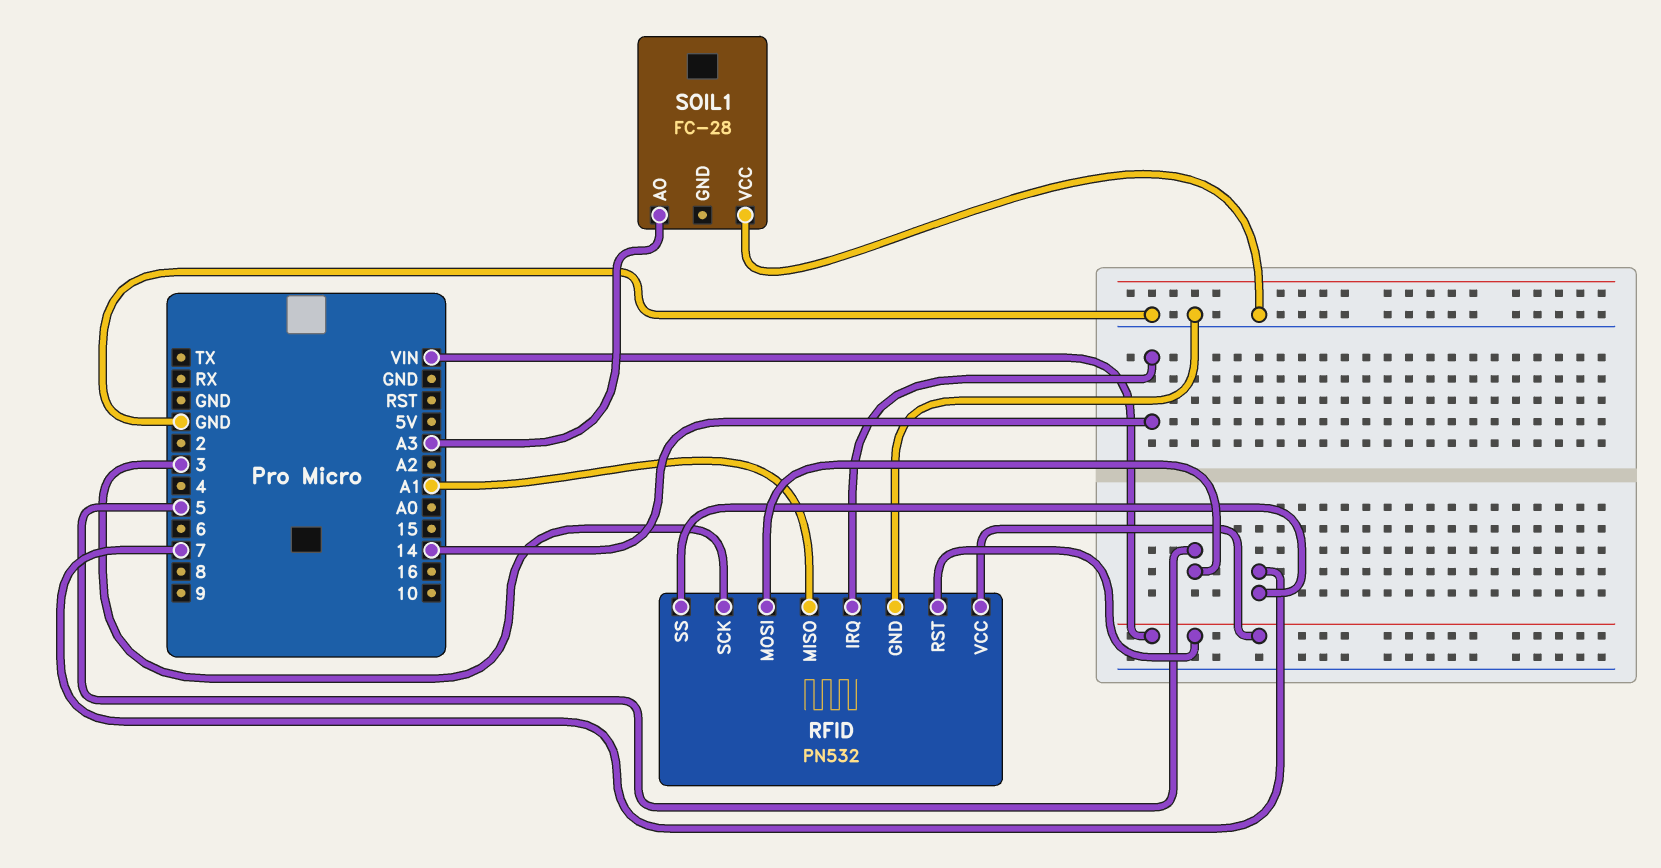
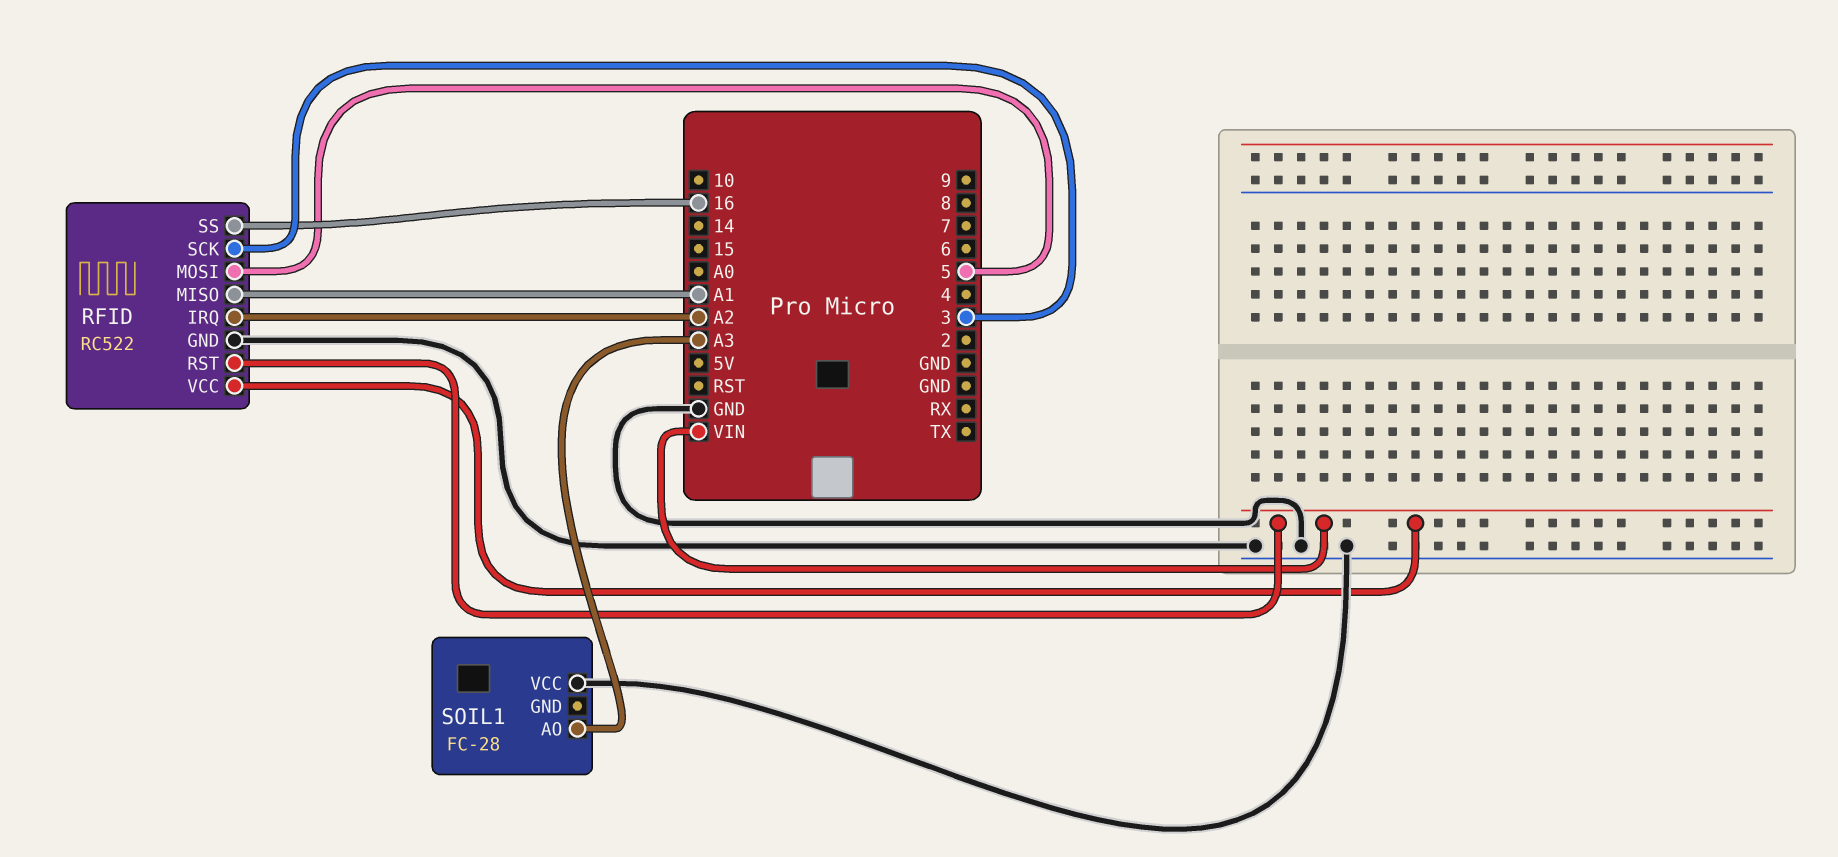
RFID: PN532 -> RC522
RFID pin IRQ: 14 -> A2
RFID pin SS: 7 -> 16

